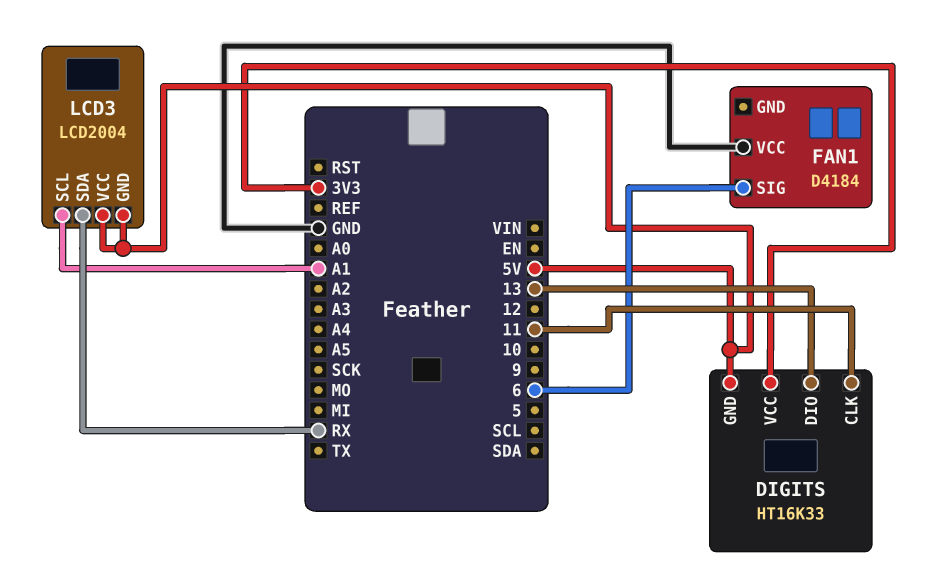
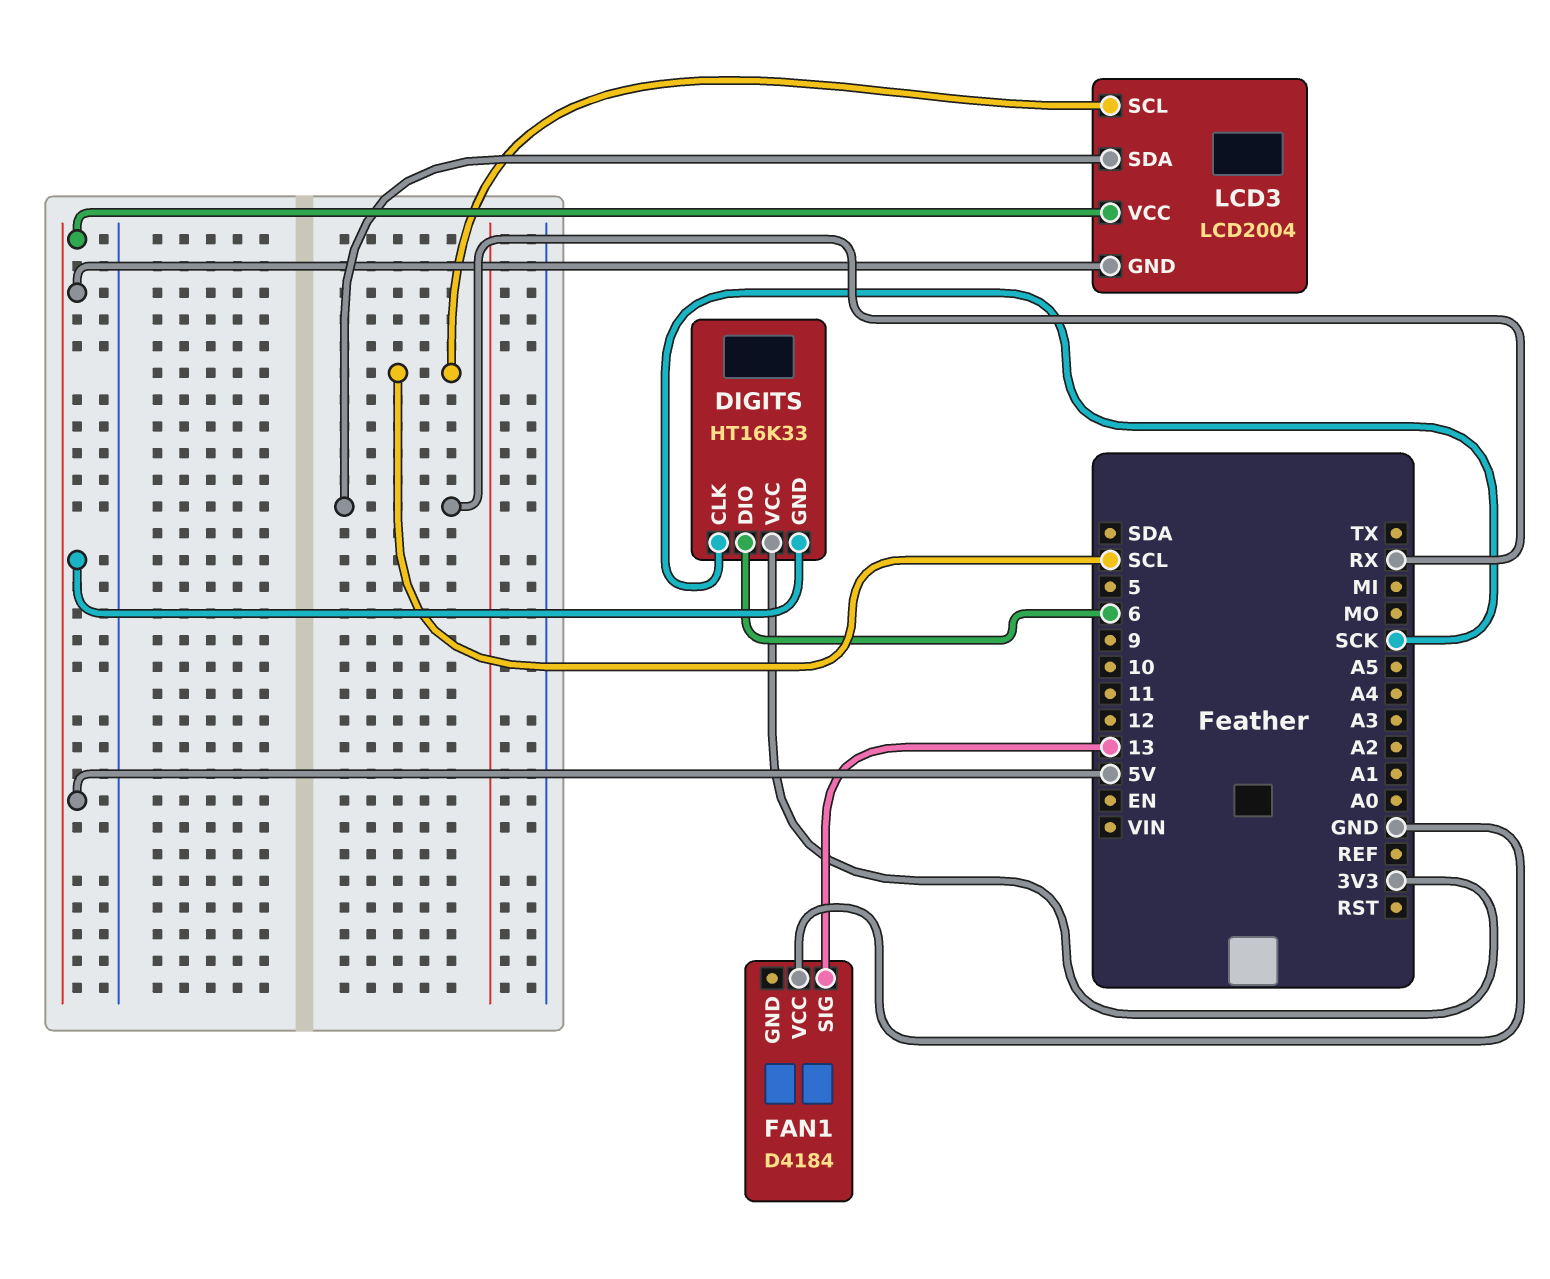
DIGITS pin CLK: 11 -> SCK
DIGITS pin DIO: 13 -> 6
FAN1 pin SIG: 6 -> 13
LCD3 pin SCL: A1 -> SCL

